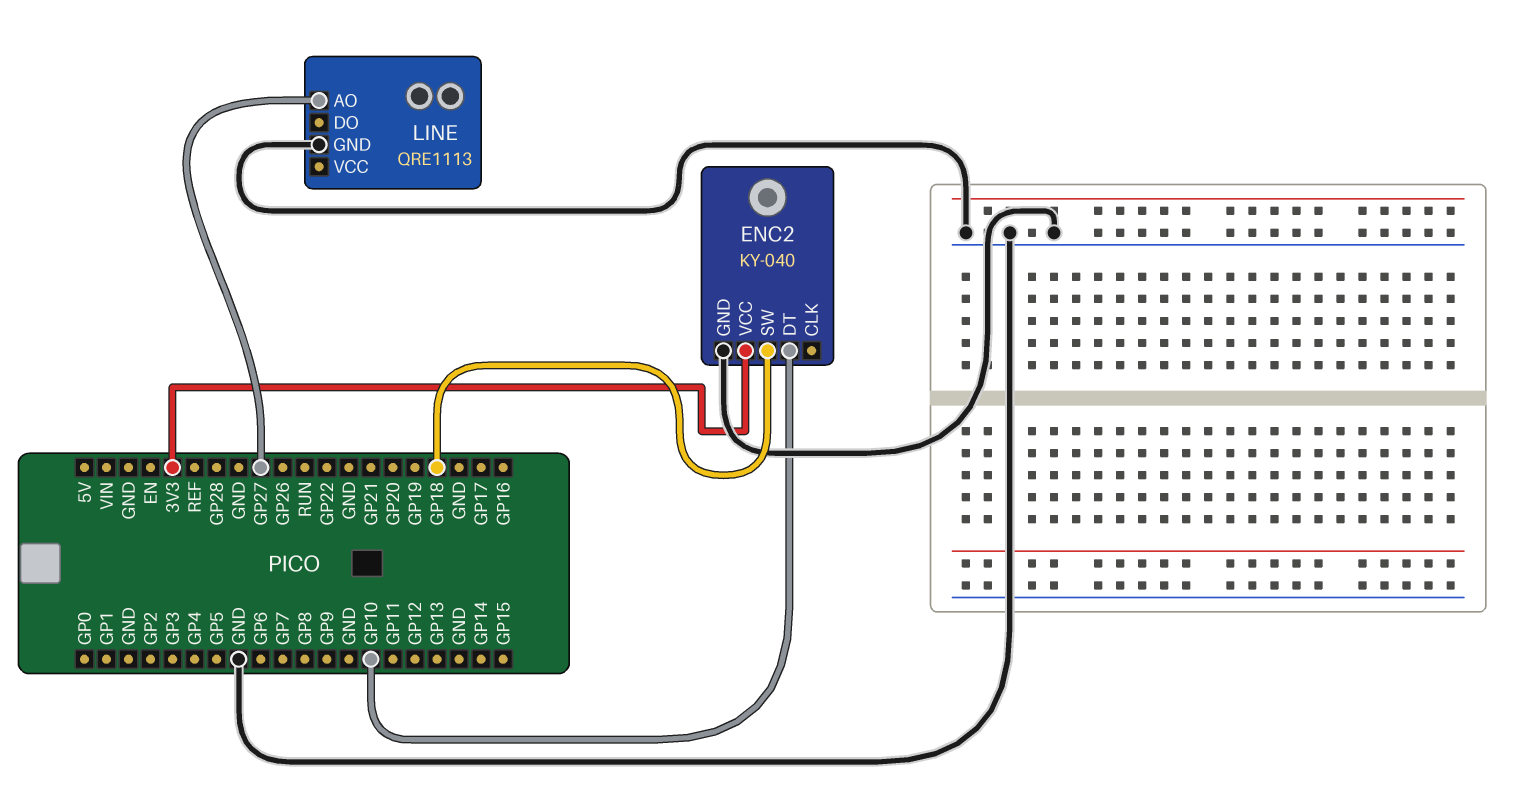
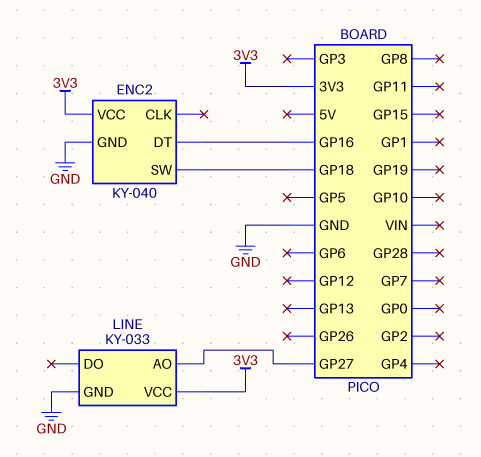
ENC2 pin DT: GP10 -> GP16
LINE: QRE1113 -> KY-033
LINE pin VCC: none -> 3V3

